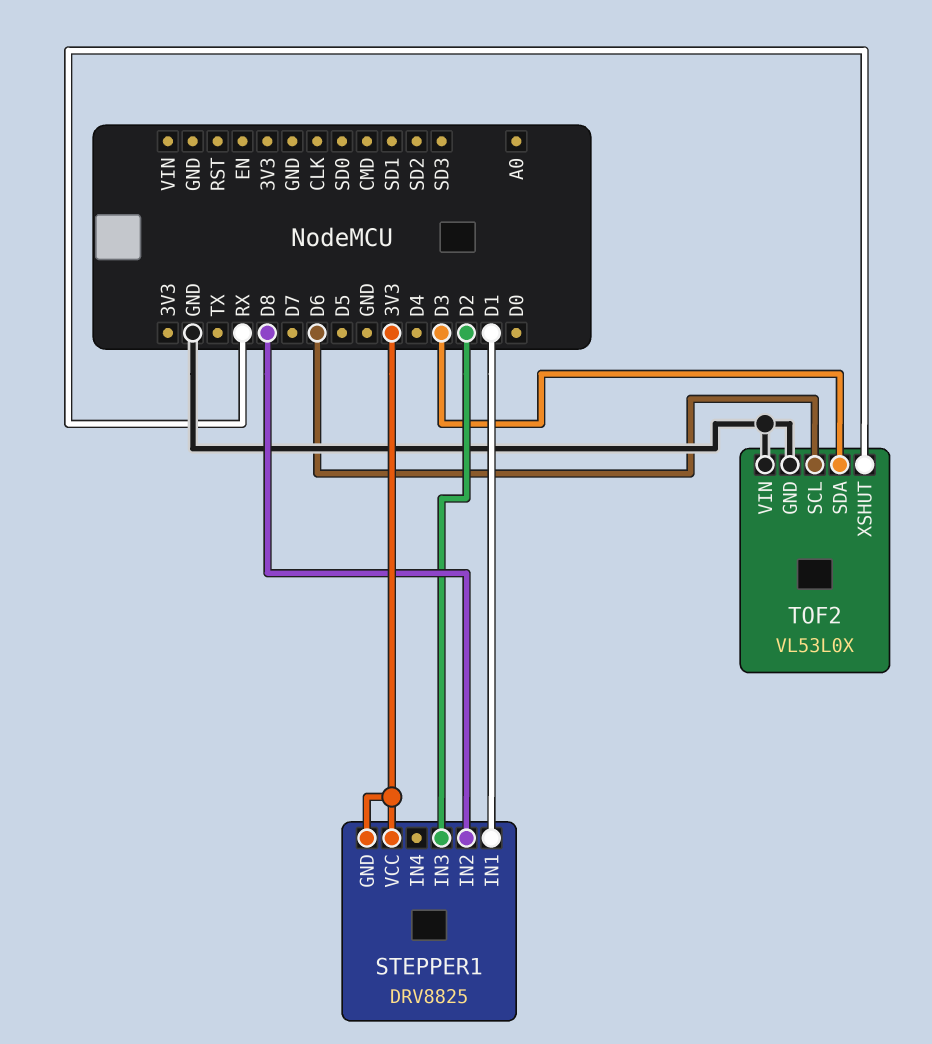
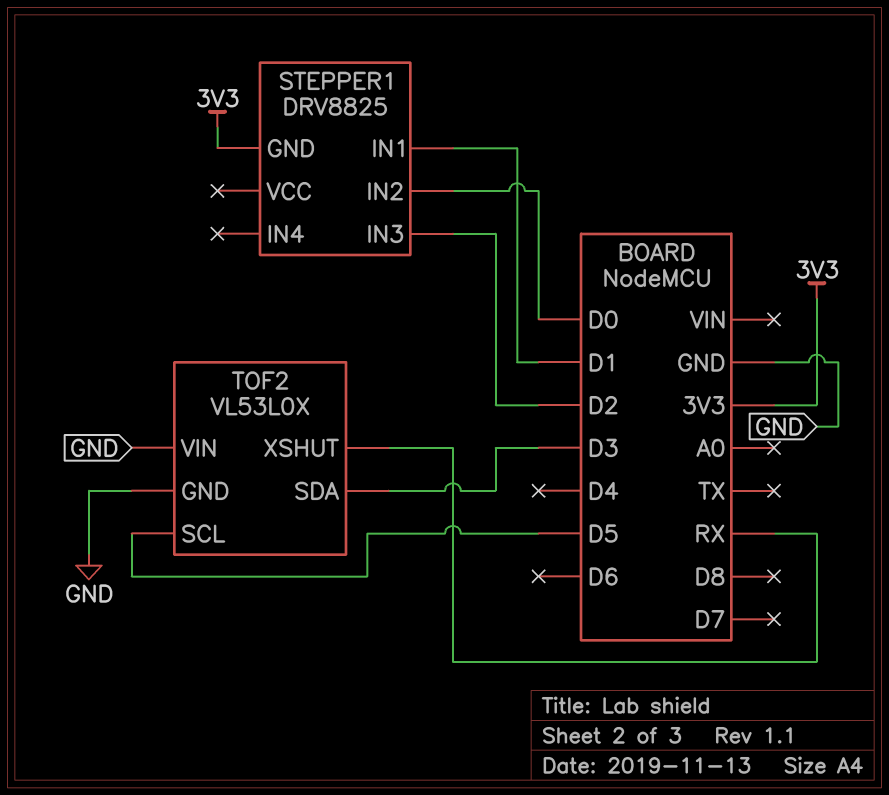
STEPPER1 pin IN2: D8 -> D0
STEPPER1 pin VCC: 3V3 -> none
TOF2 pin SCL: D6 -> D5

